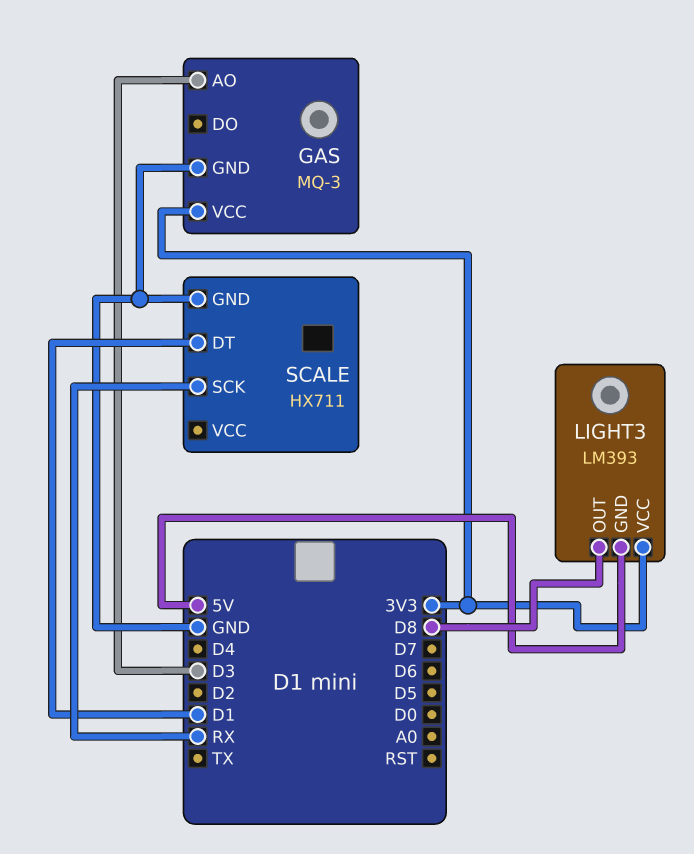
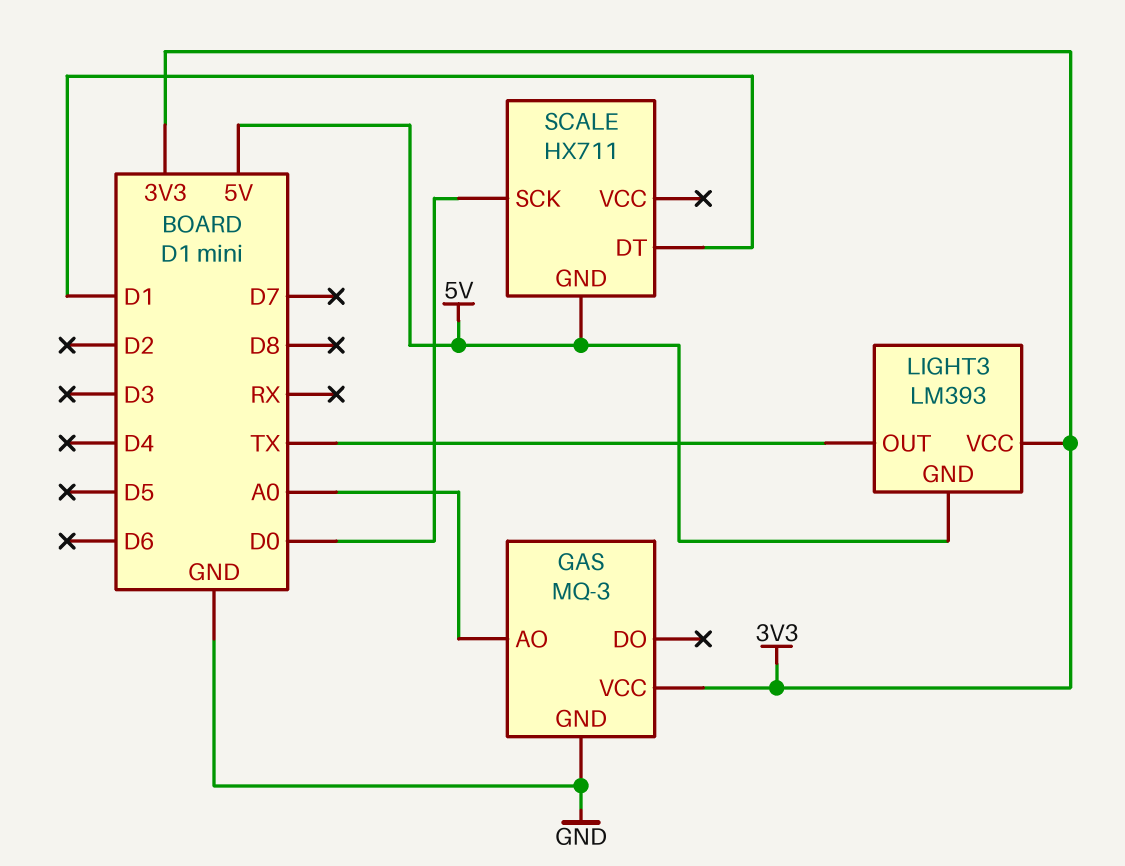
GAS pin AO: D3 -> A0
LIGHT3 pin OUT: D8 -> TX
SCALE pin GND: GND -> 5V
SCALE pin SCK: RX -> D0

